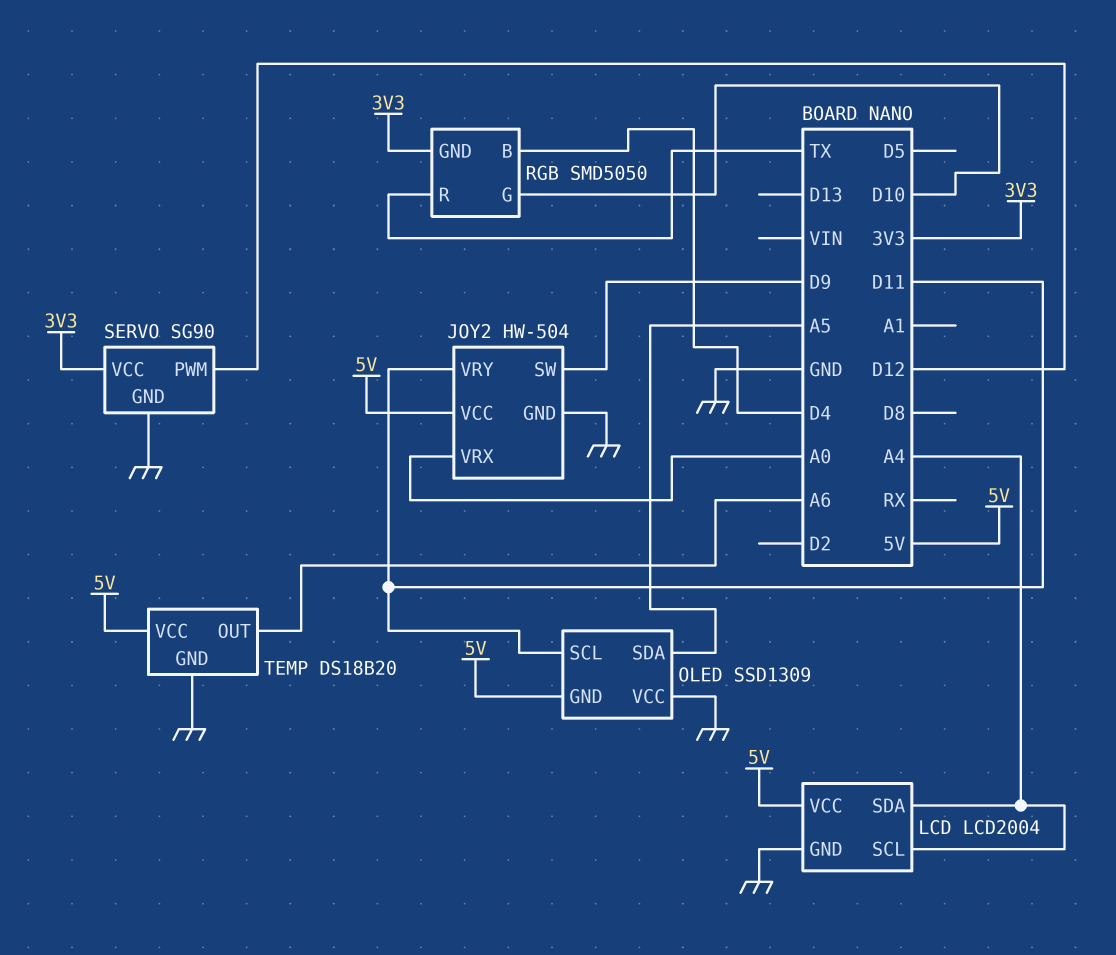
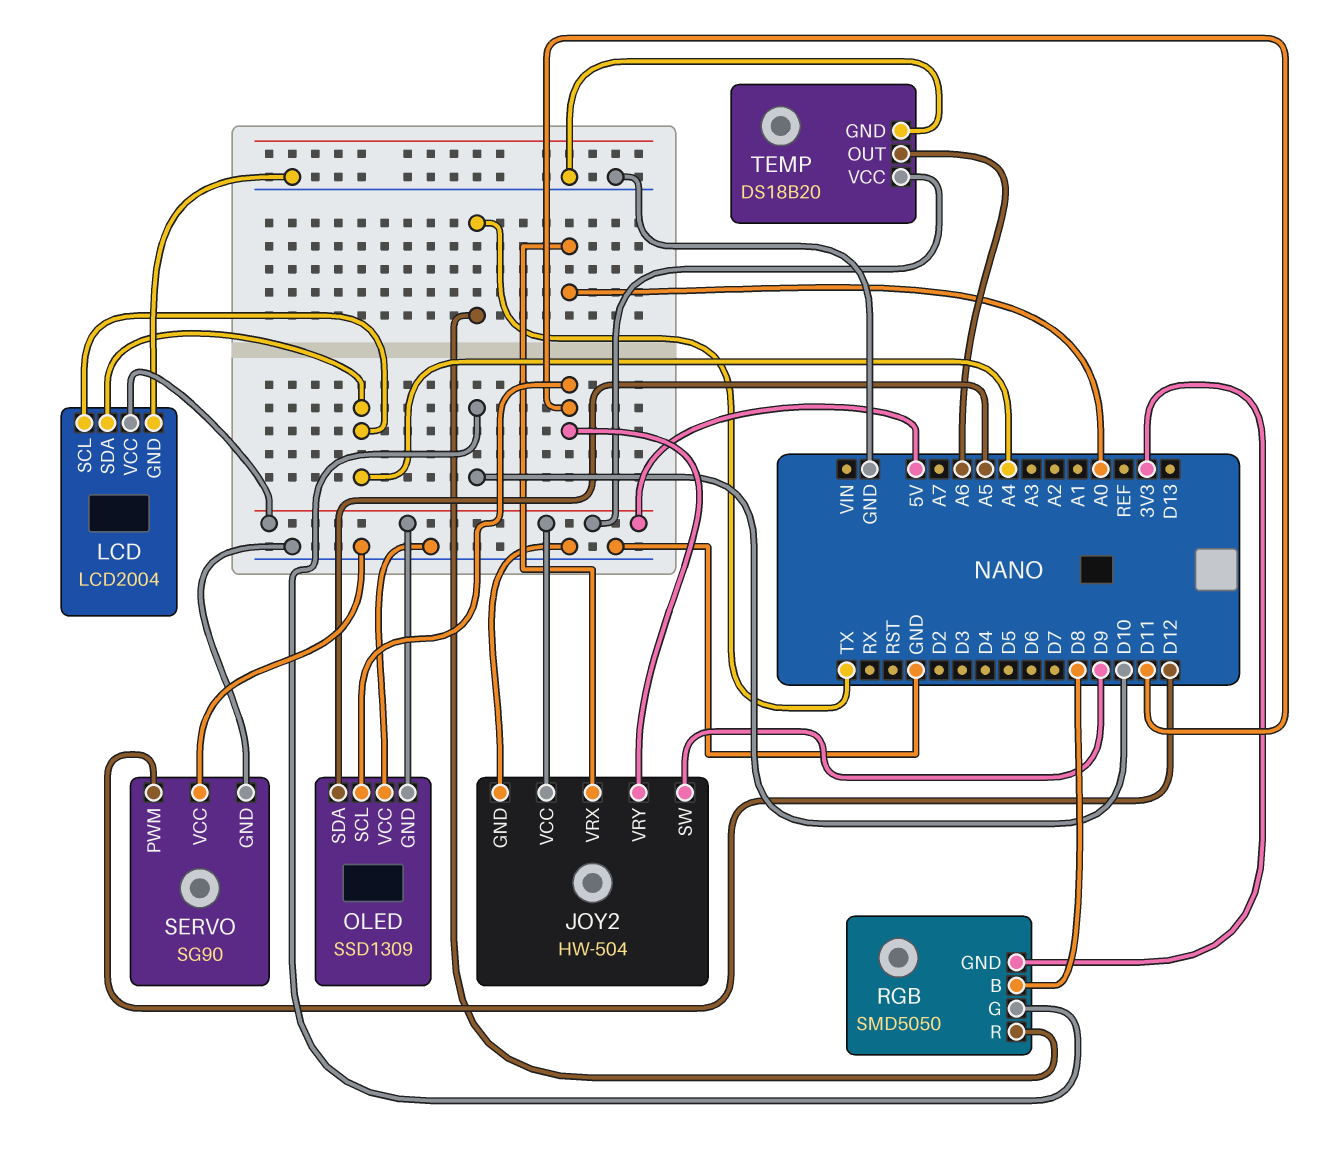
RGB pin B: D4 -> D8
SERVO pin VCC: 3V3 -> GND

